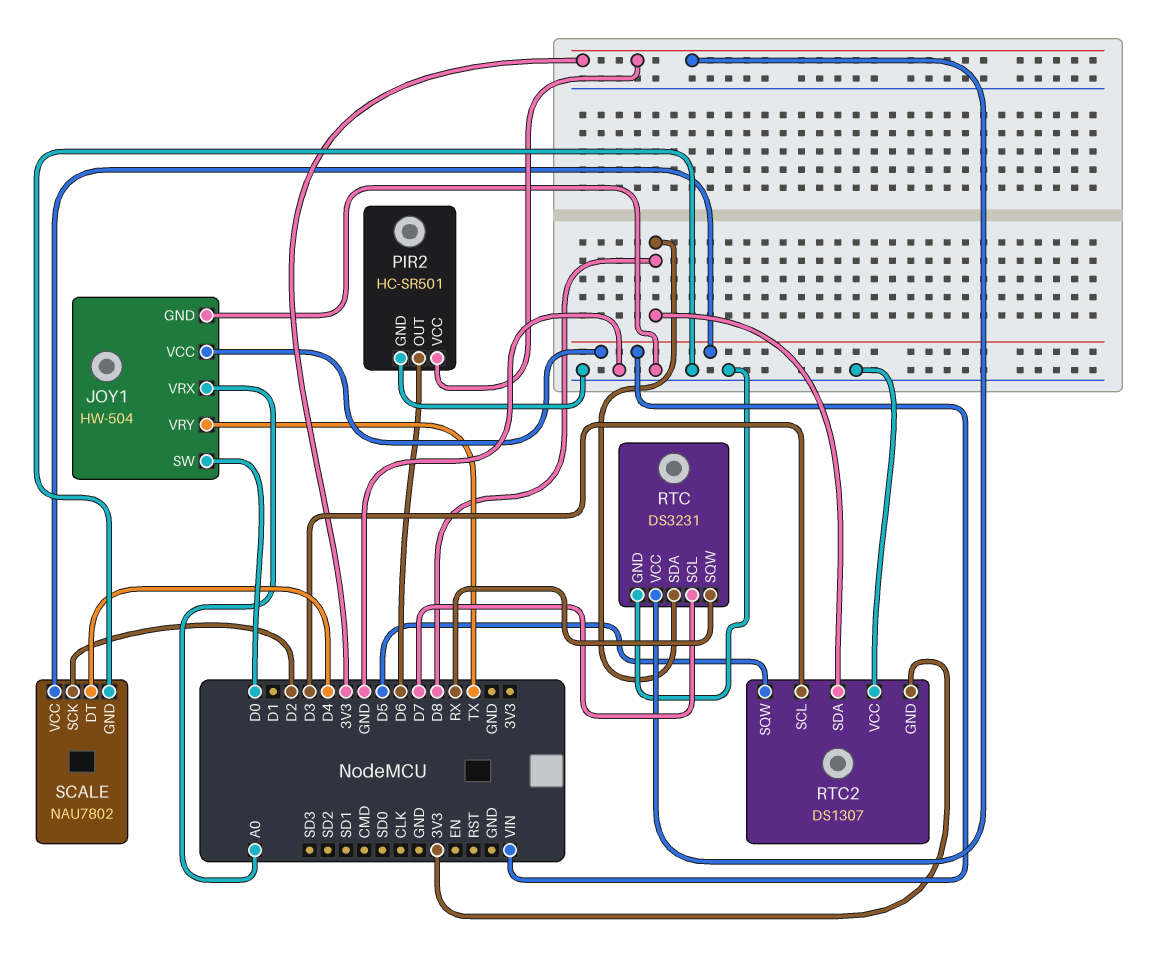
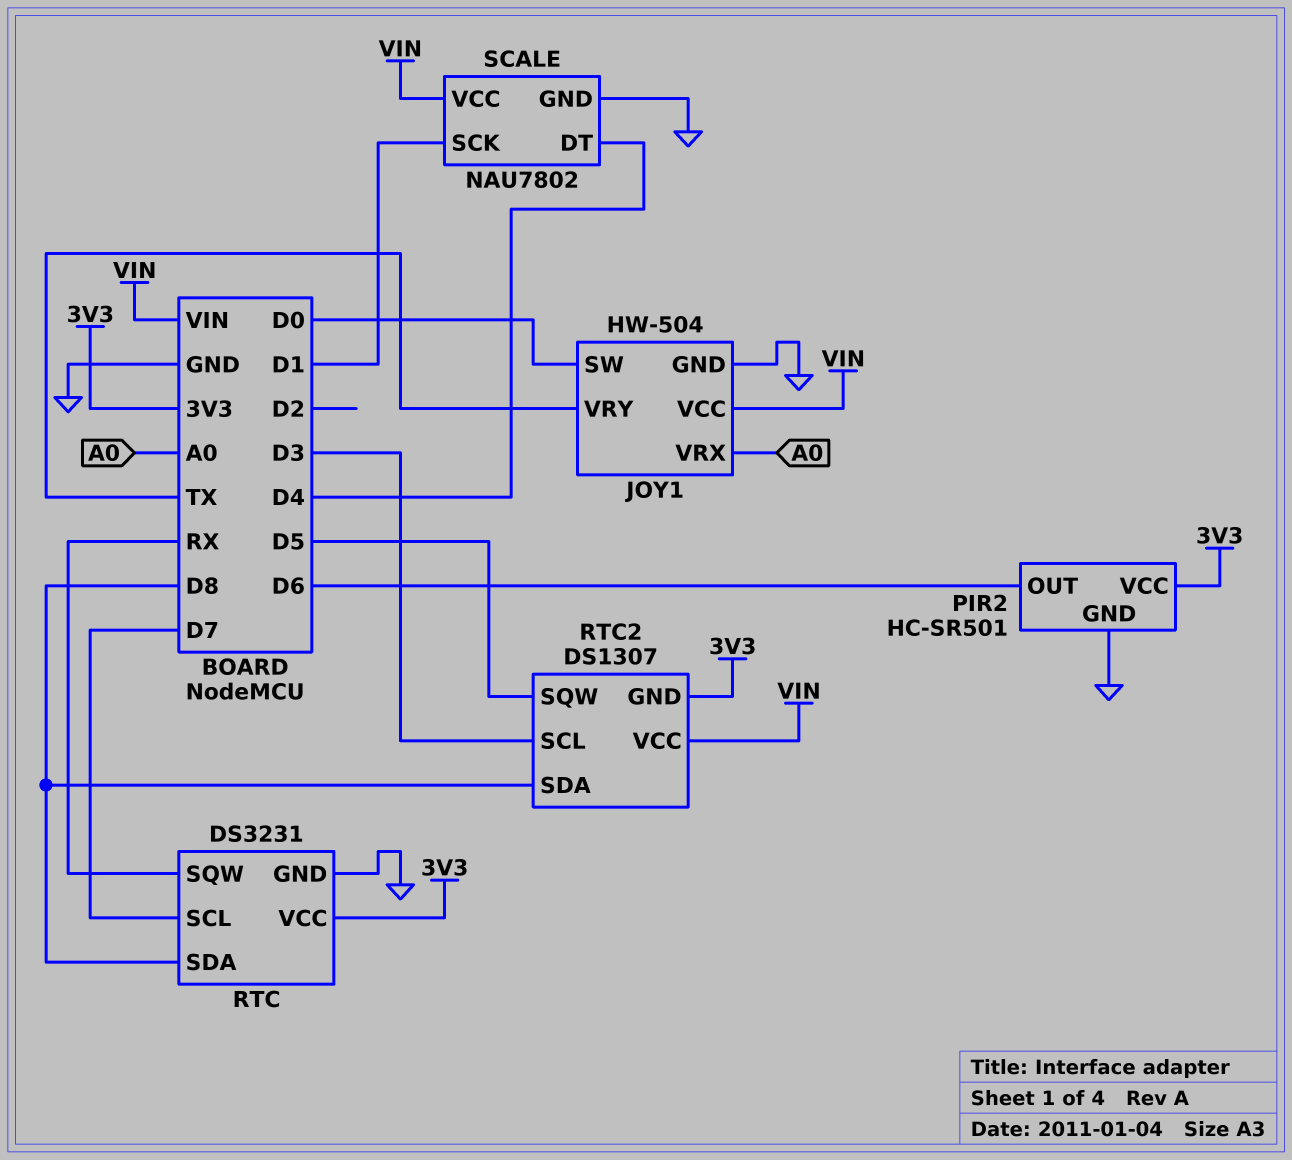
RTC2 pin VCC: GND -> VIN
SCALE pin SCK: D2 -> D1

